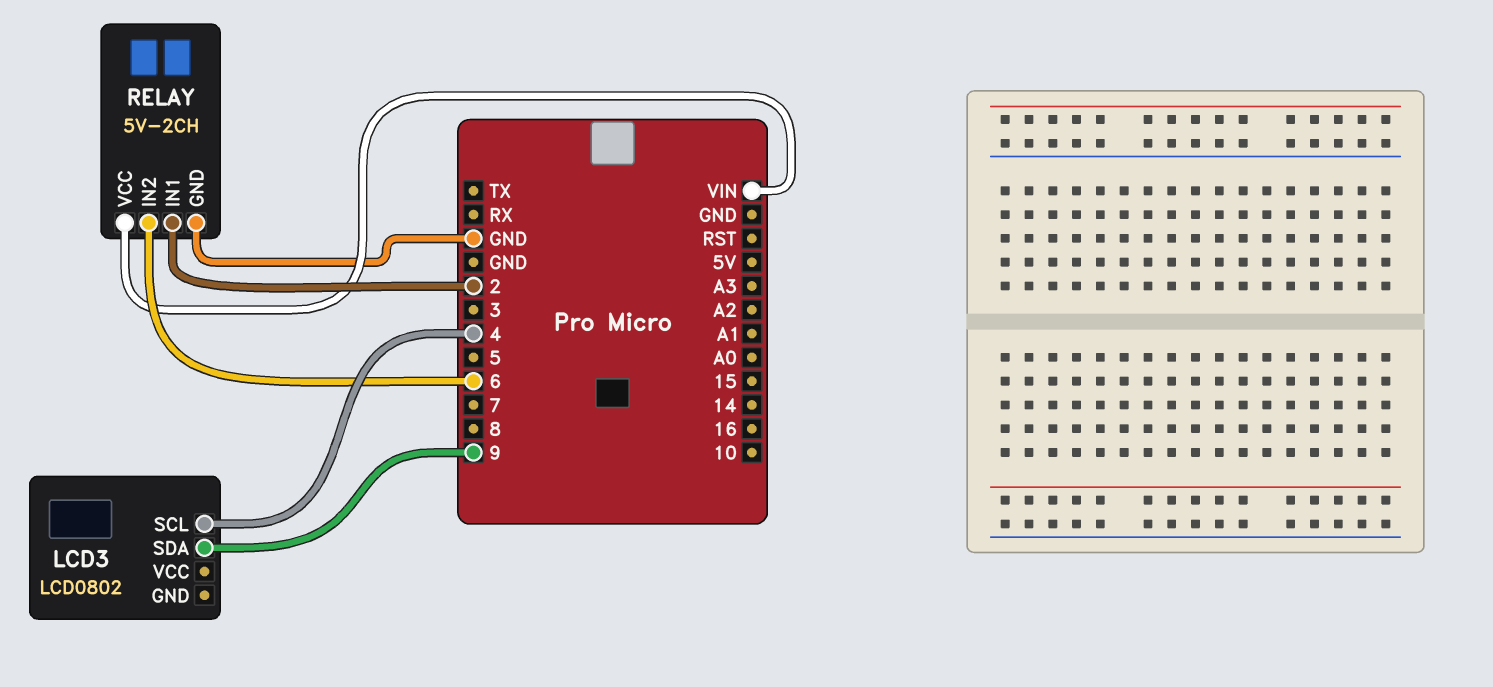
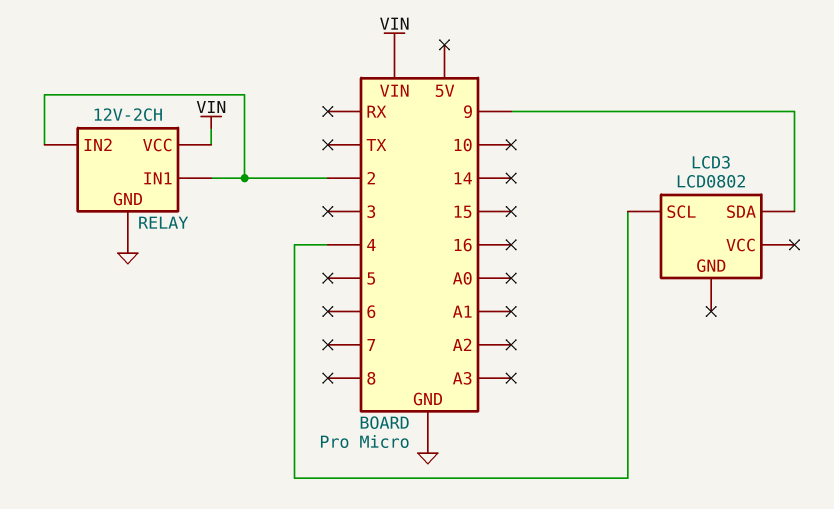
RELAY: 5V-2CH -> 12V-2CH
RELAY pin IN2: 6 -> 2

